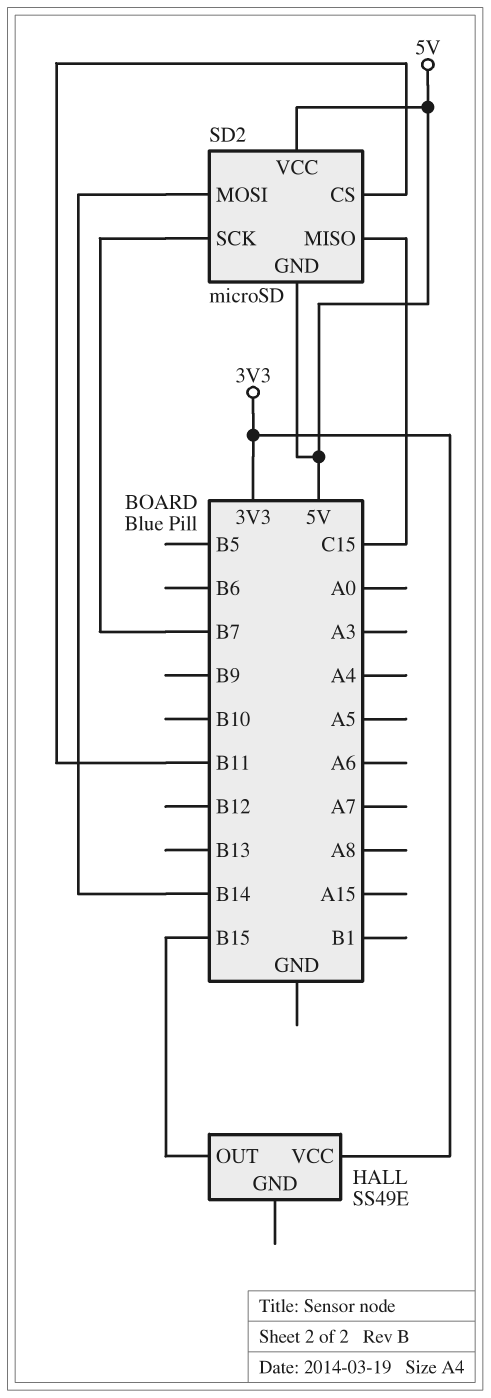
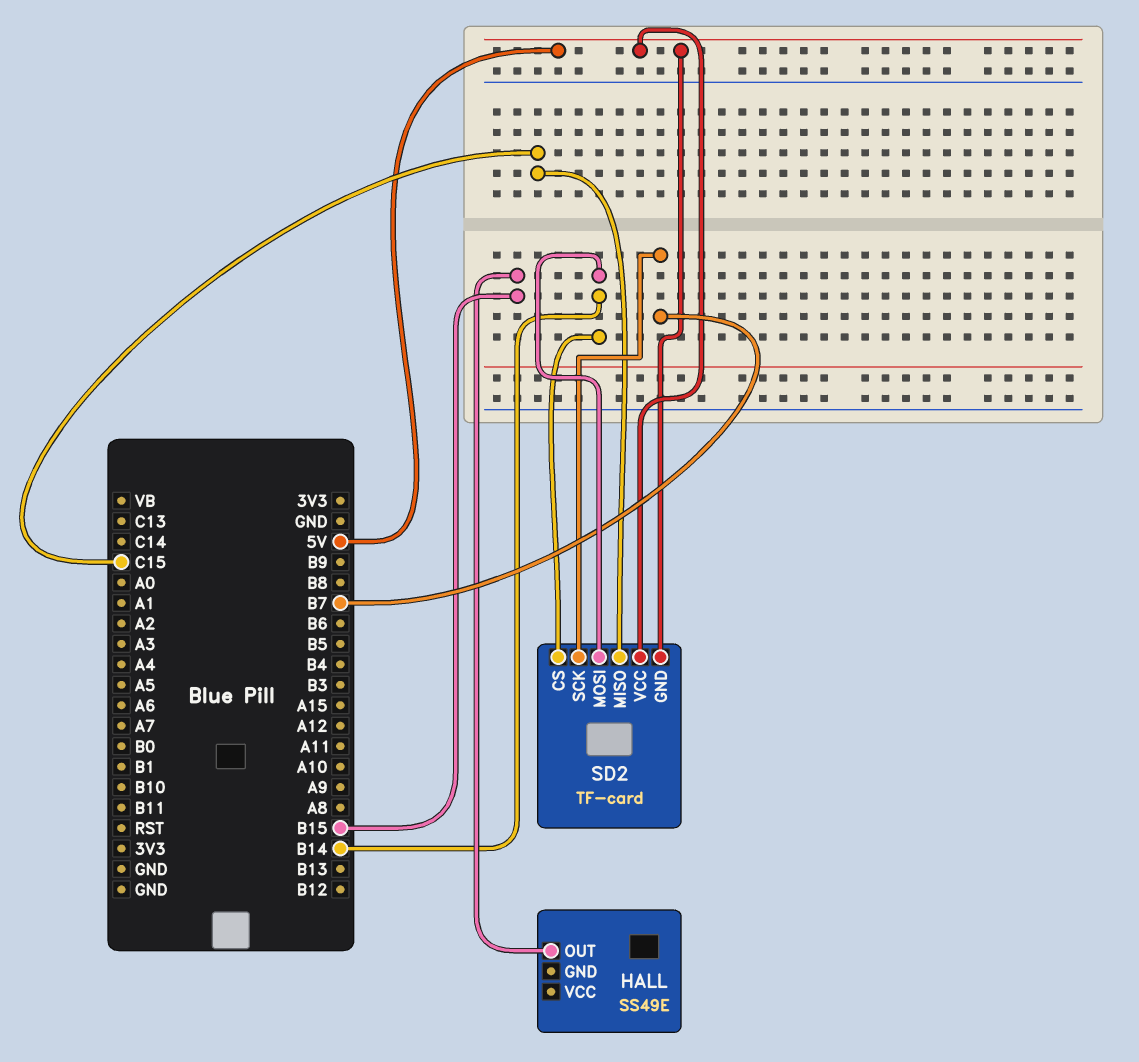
HALL pin VCC: 3V3 -> none
SD2: microSD -> TF-card
SD2 pin CS: B11 -> B14

